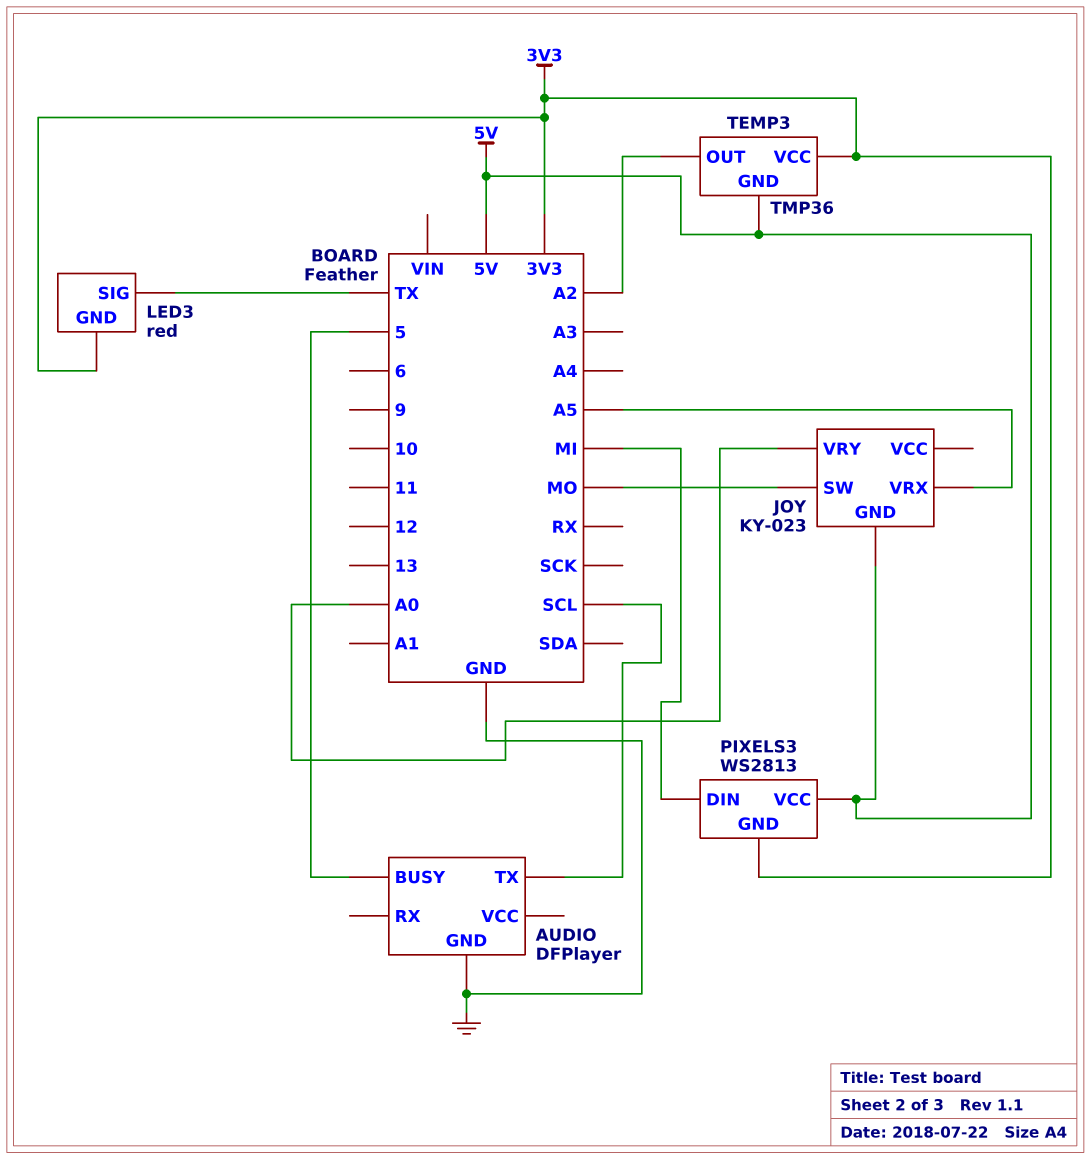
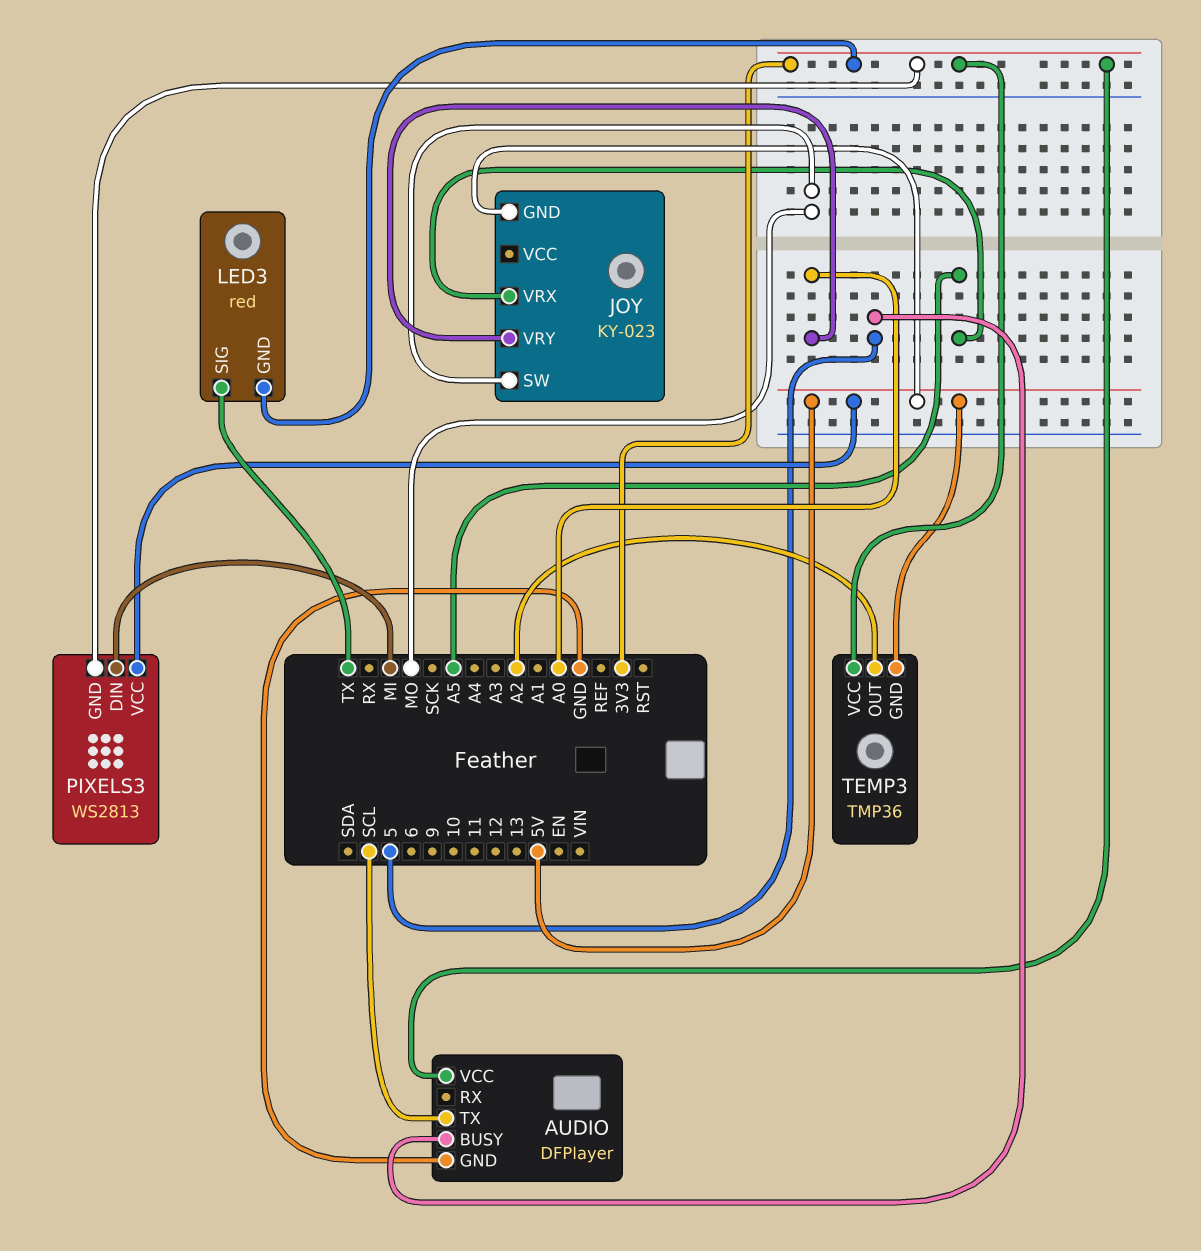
AUDIO pin VCC: none -> 3V3

